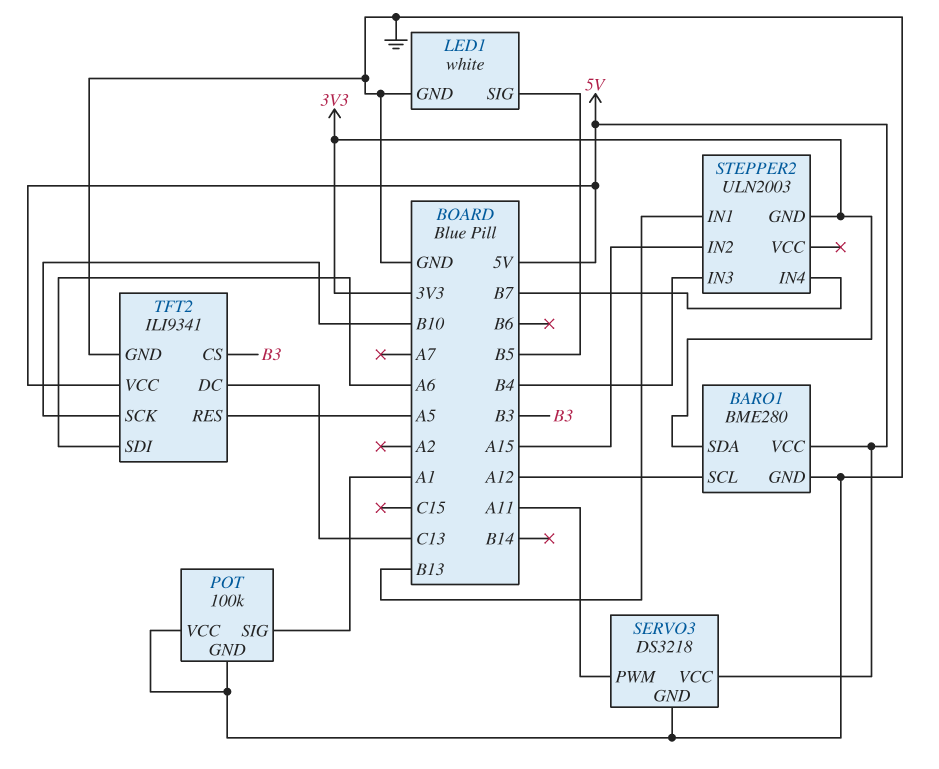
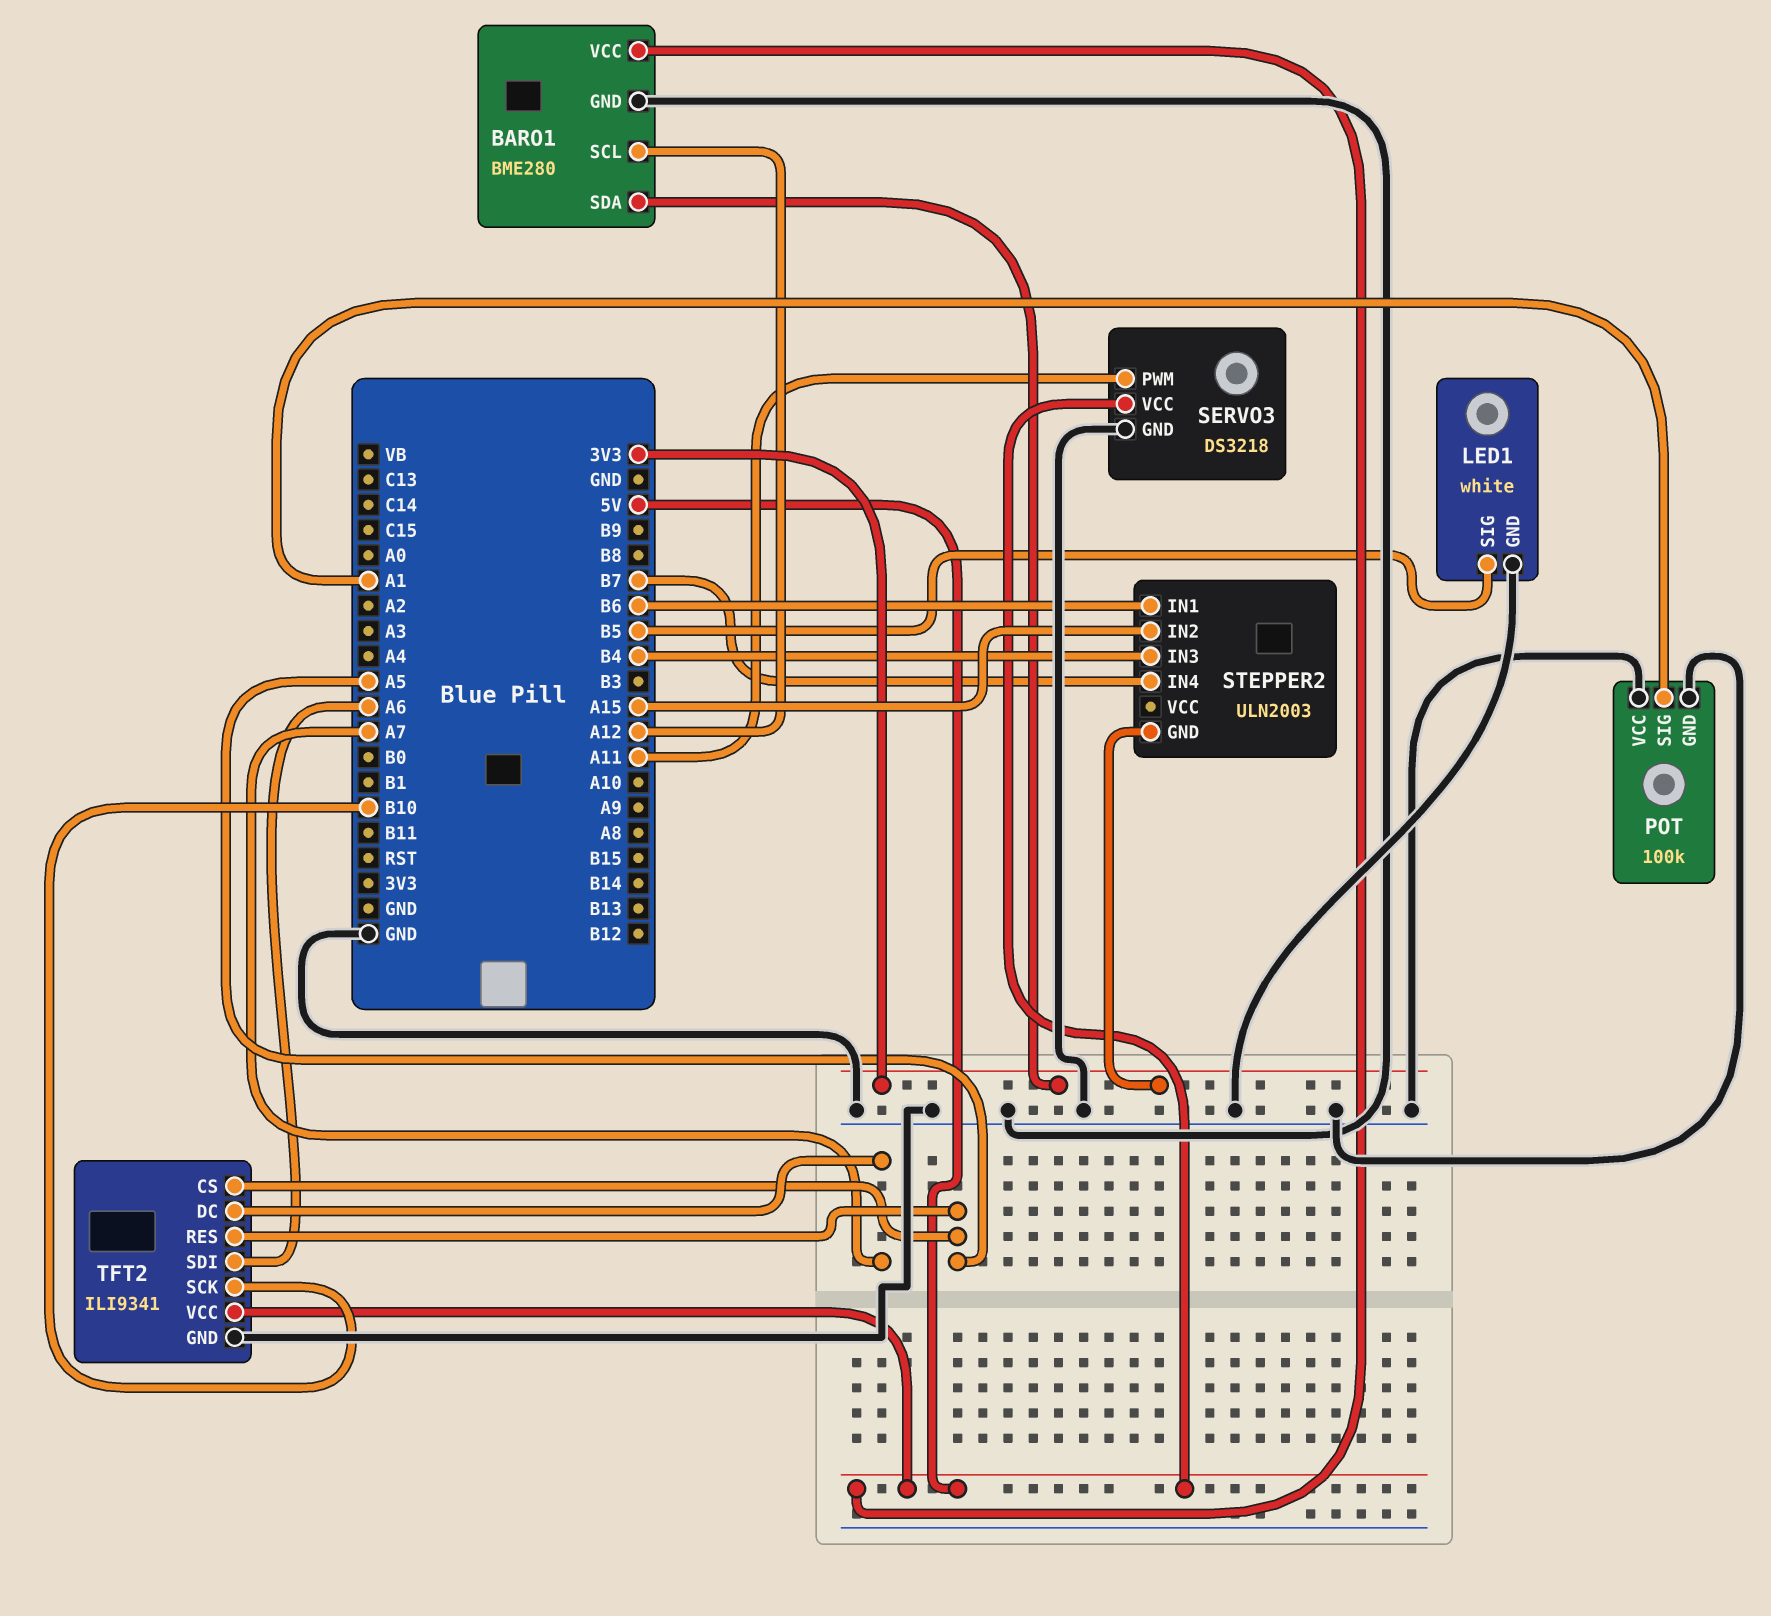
STEPPER2 pin IN1: B13 -> B6
TFT2 pin CS: B3 -> A5
TFT2 pin DC: C13 -> A7

